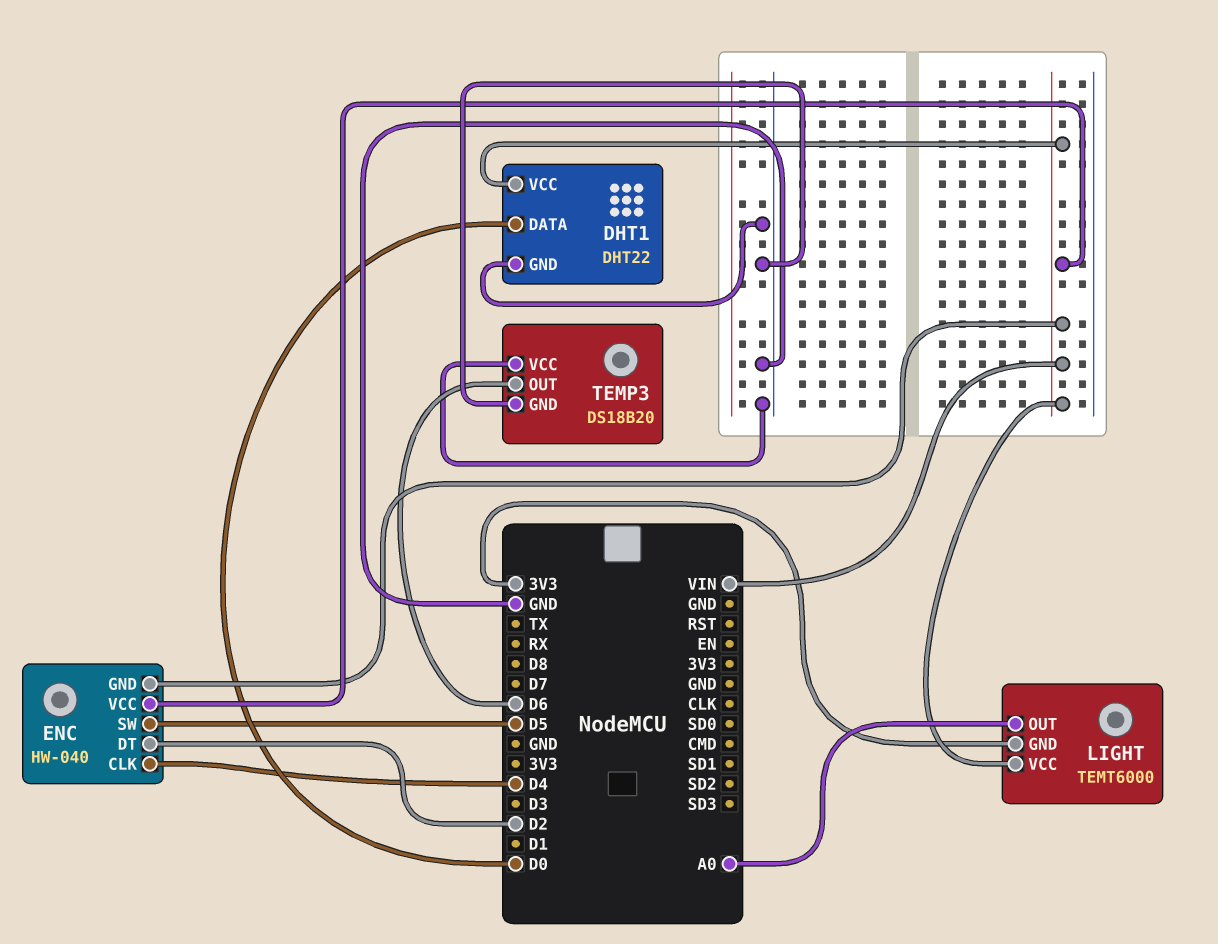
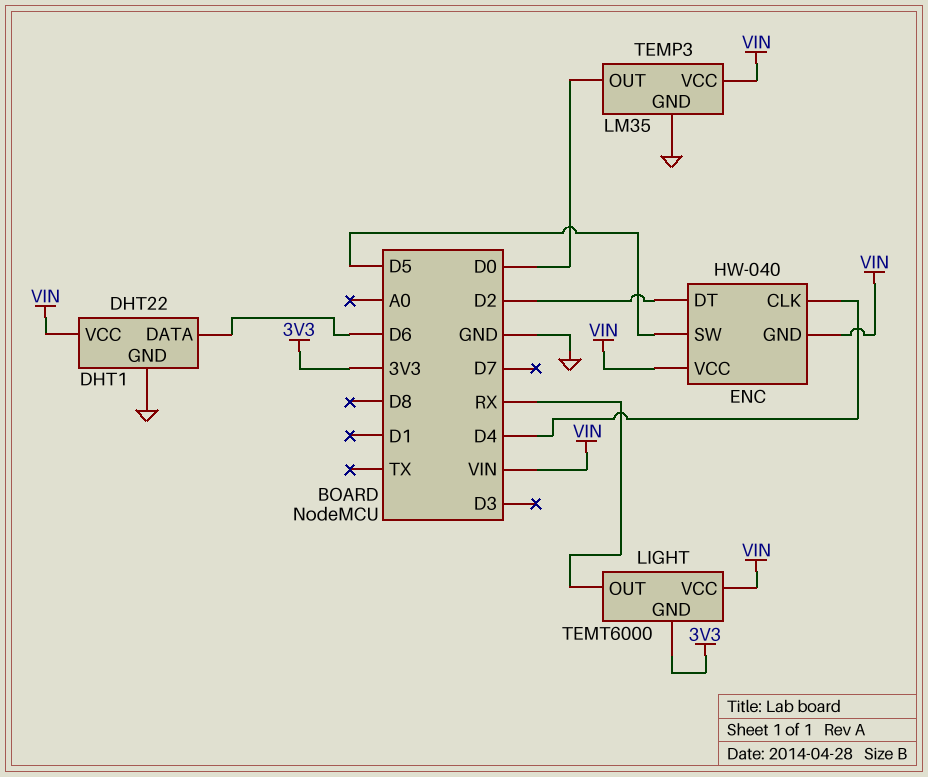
DHT1 pin DATA: D0 -> D6
LIGHT pin OUT: A0 -> RX
TEMP3: DS18B20 -> LM35
TEMP3 pin OUT: D6 -> D0
TEMP3 pin VCC: GND -> VIN

